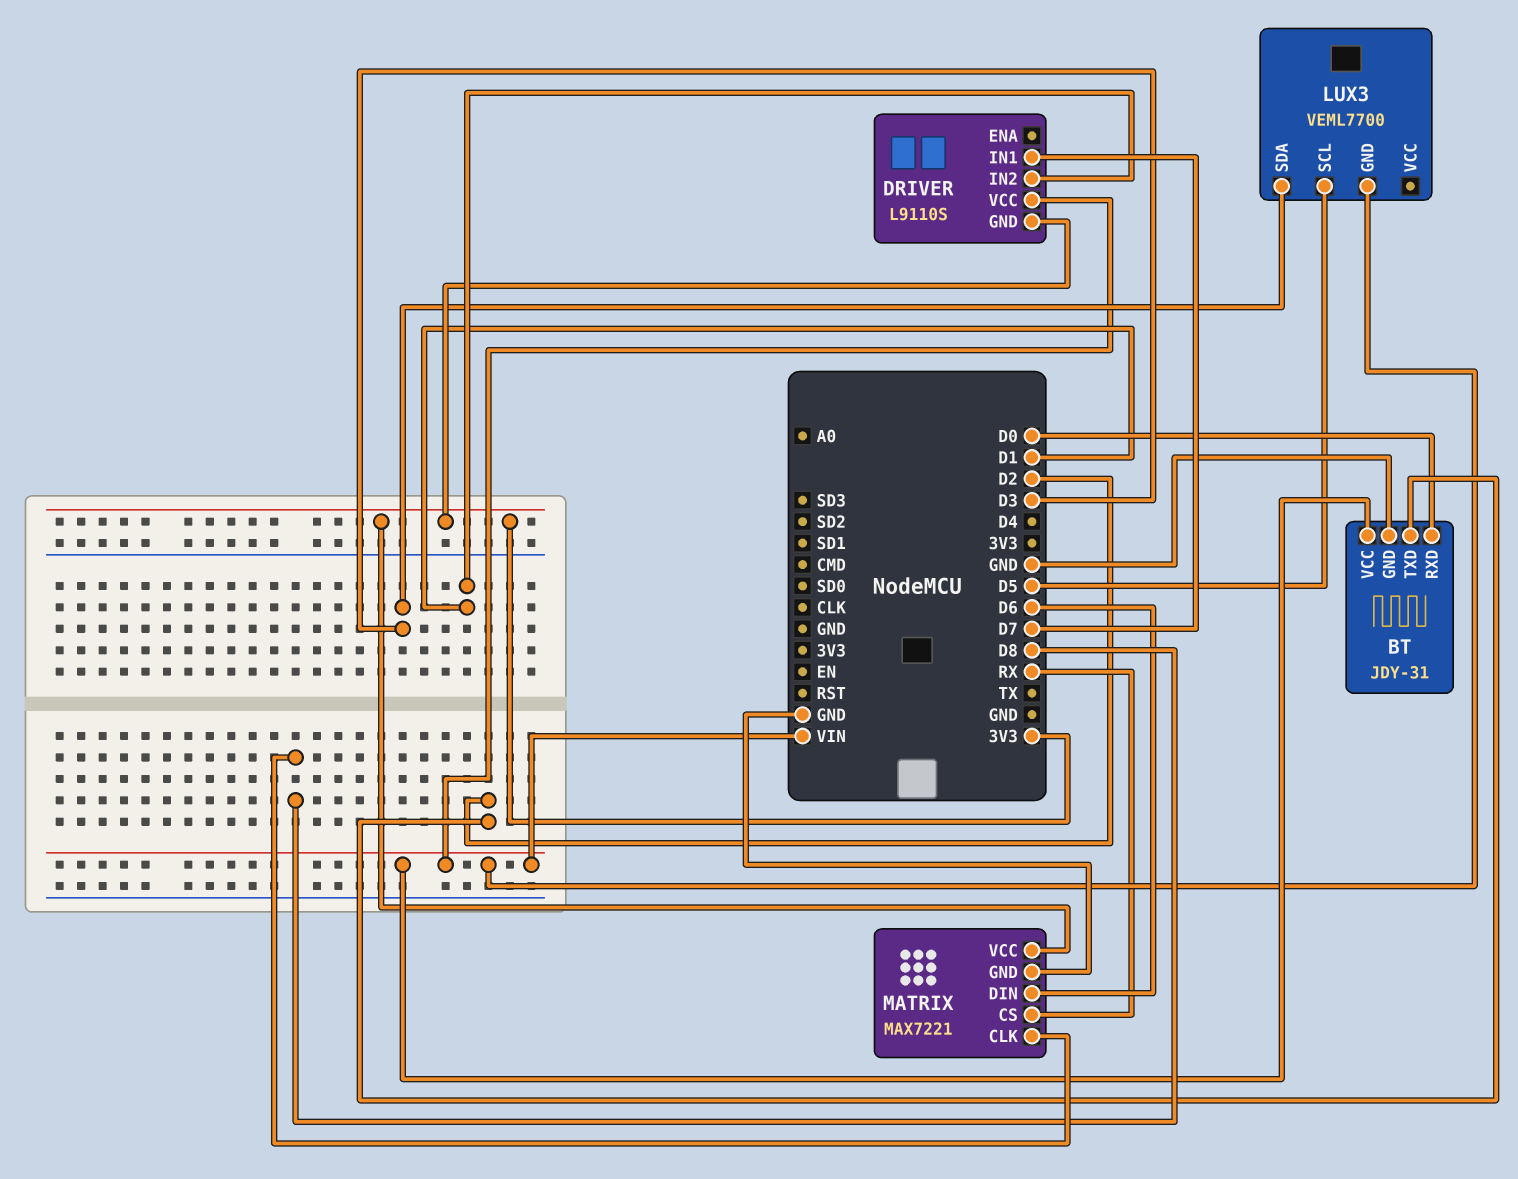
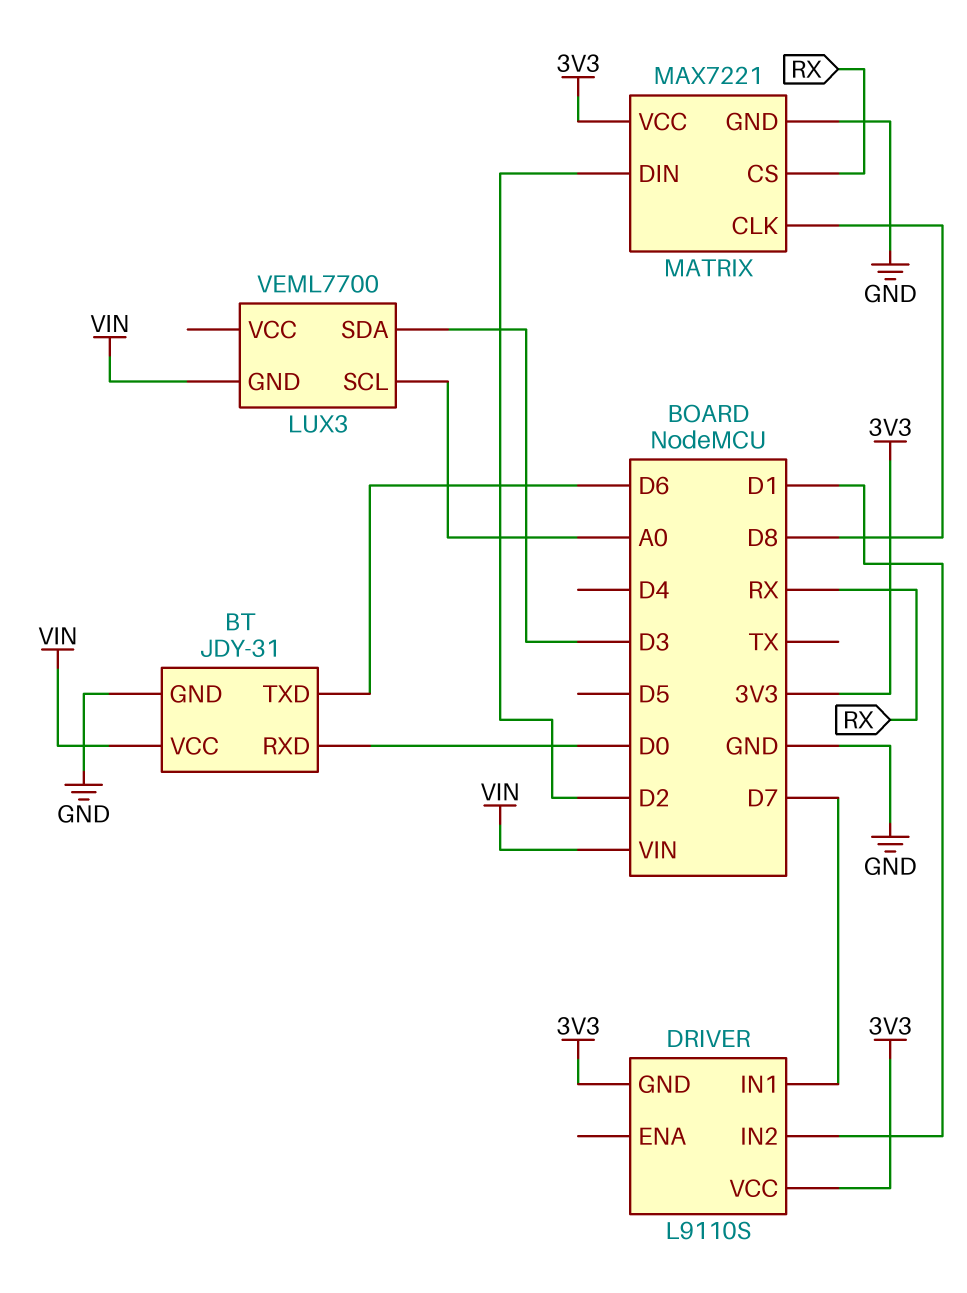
BT pin TXD: D2 -> D6
DRIVER pin VCC: VIN -> 3V3
LUX3 pin SCL: D5 -> A0
MATRIX pin DIN: D6 -> D2

